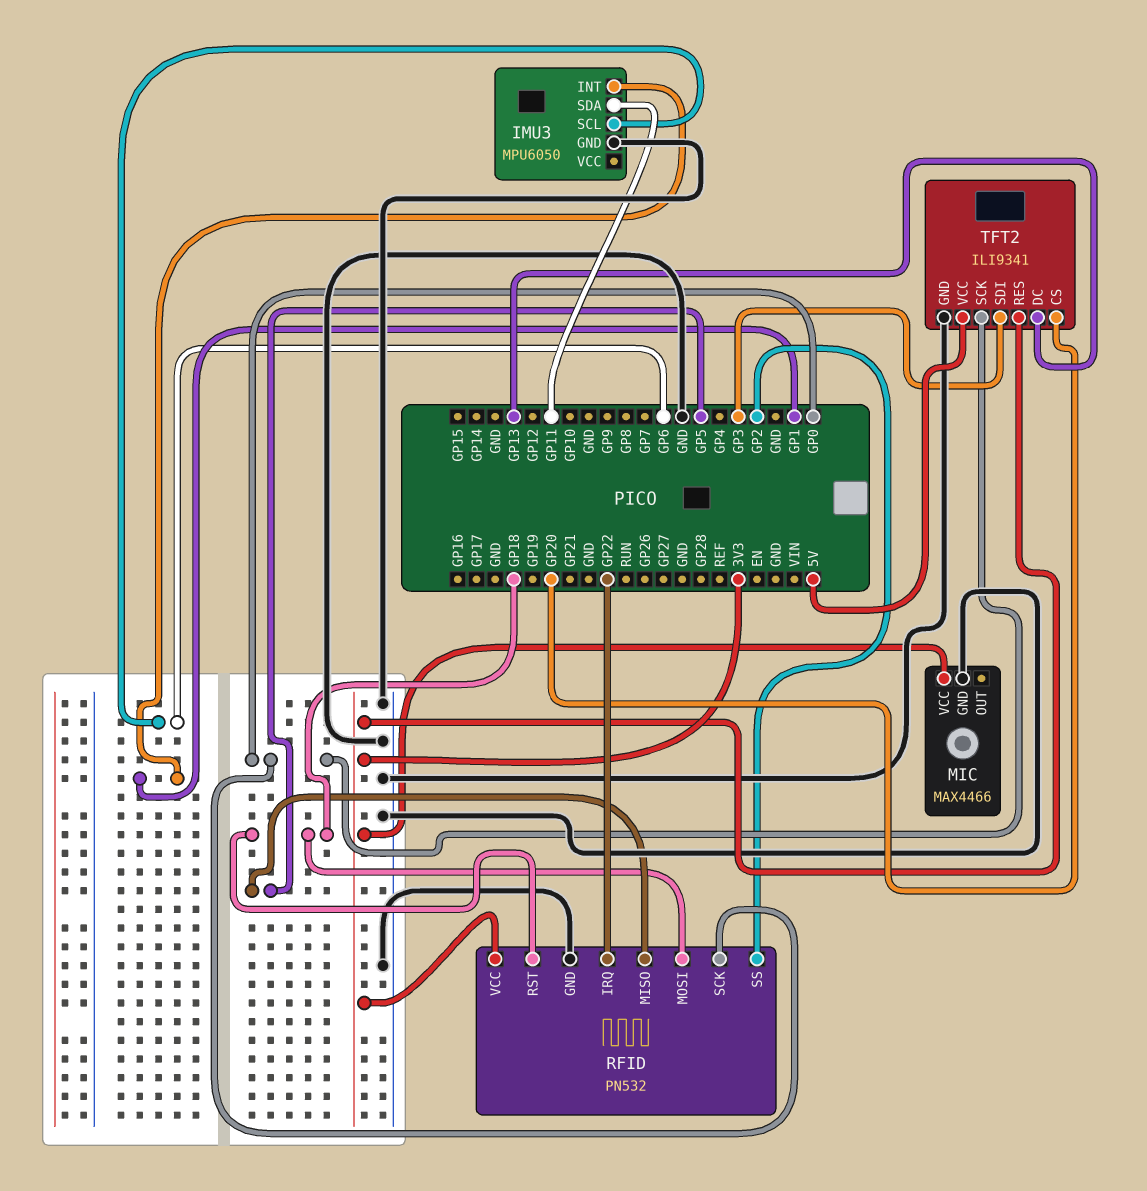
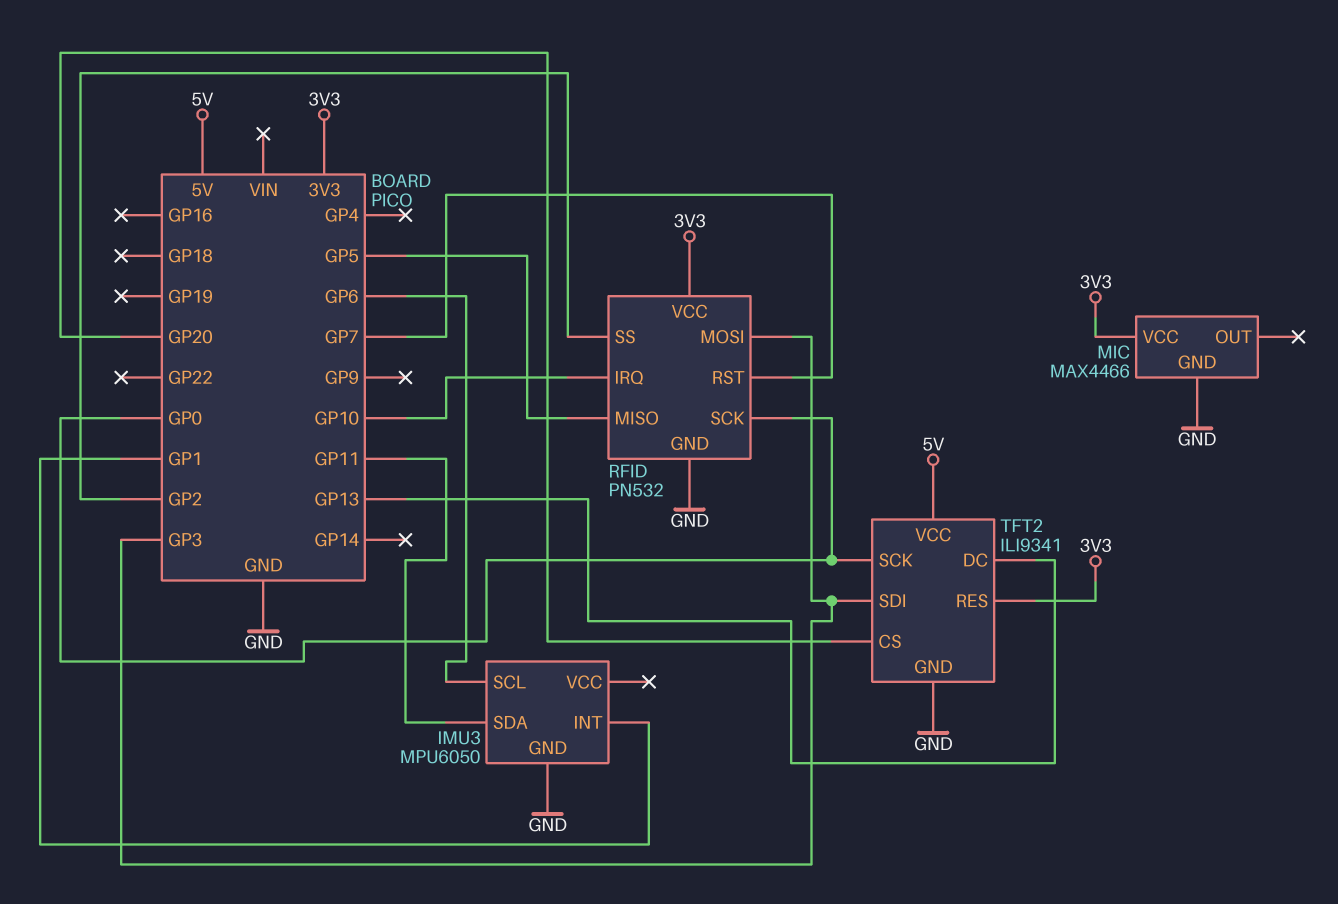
RFID pin IRQ: GP22 -> GP10
RFID pin MOSI: GP18 -> GP3
RFID pin RST: GP18 -> GP7

